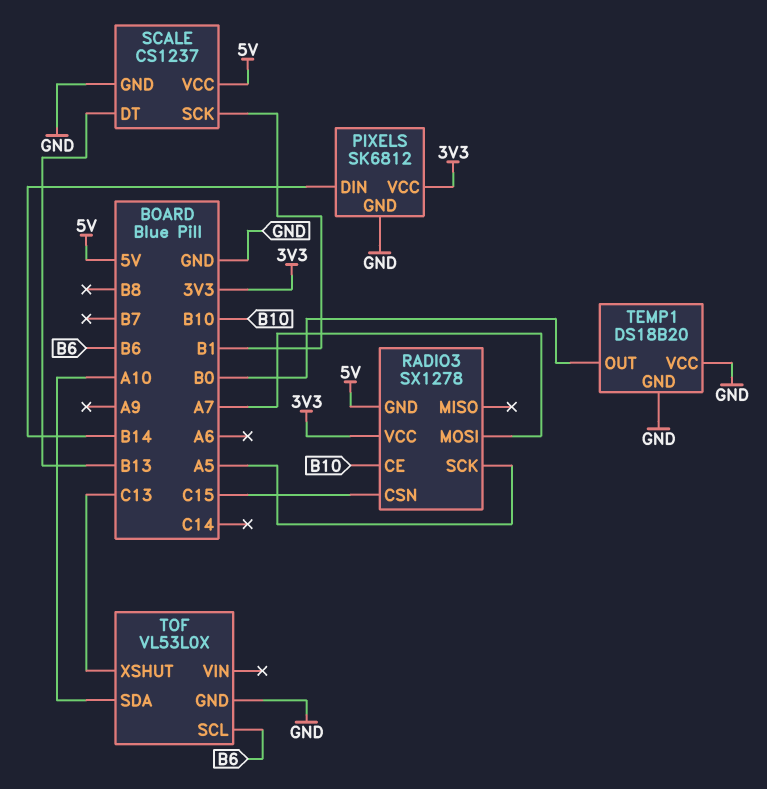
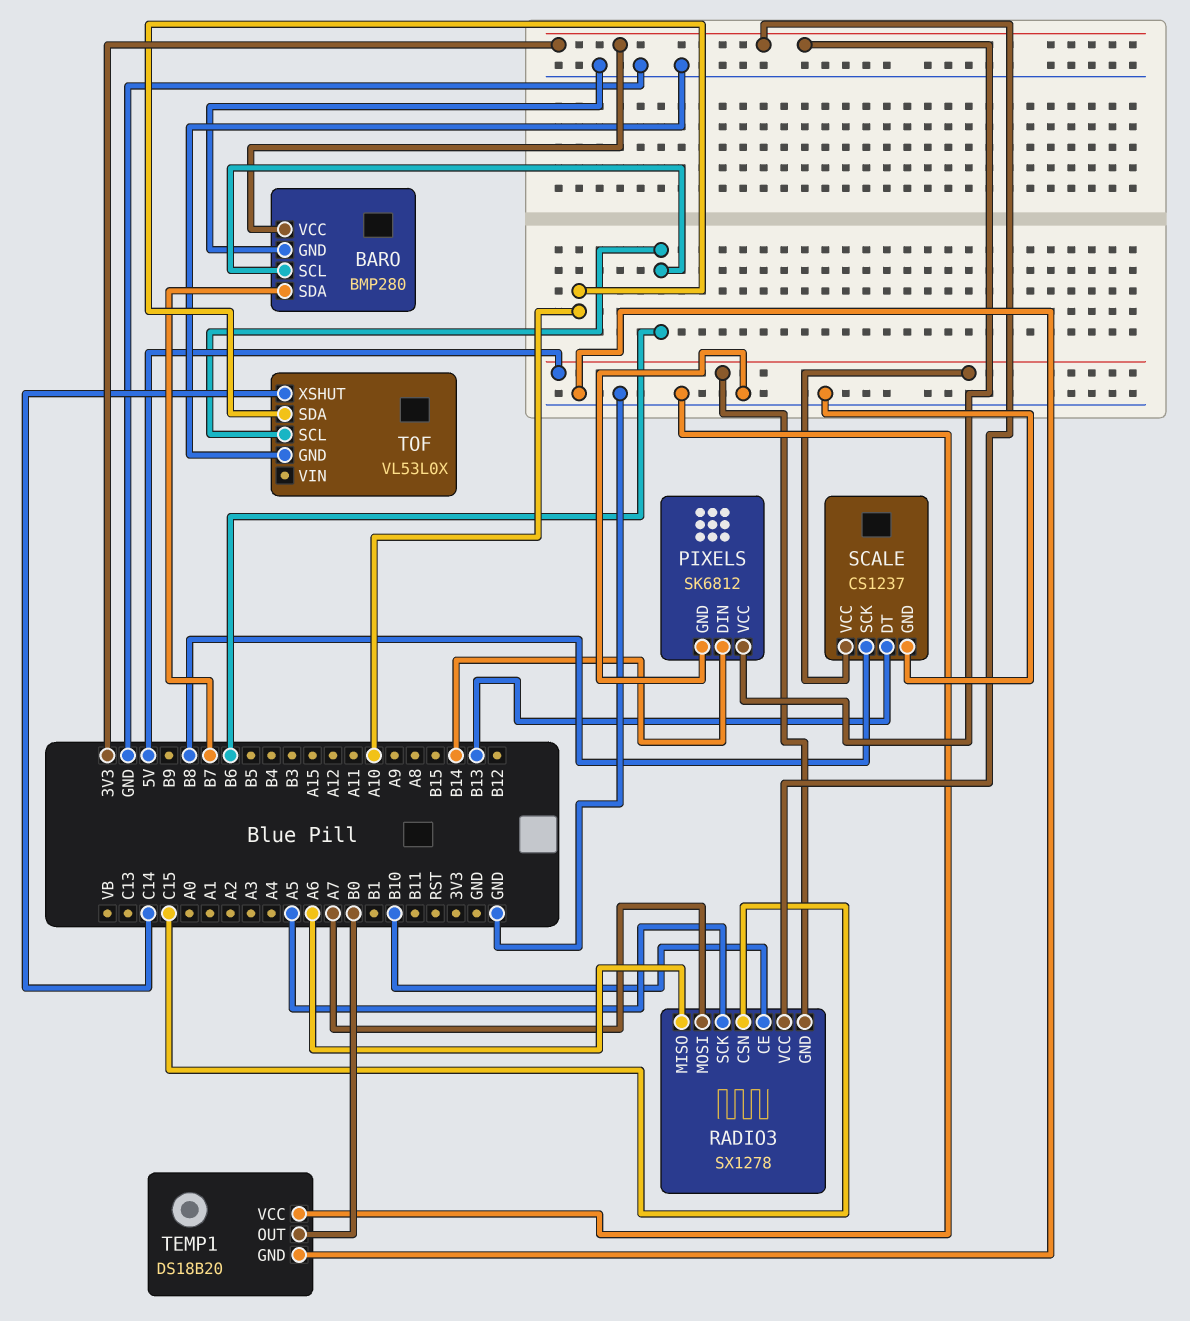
BARO: none -> BMP280
BARO pin GND: none -> GND
BARO pin SCL: none -> B6
BARO pin SDA: none -> B7
BARO pin VCC: none -> 3V3
RADIO3 pin MISO: none -> A6
SCALE pin SCK: B1 -> B8
TOF pin XSHUT: C13 -> C14

